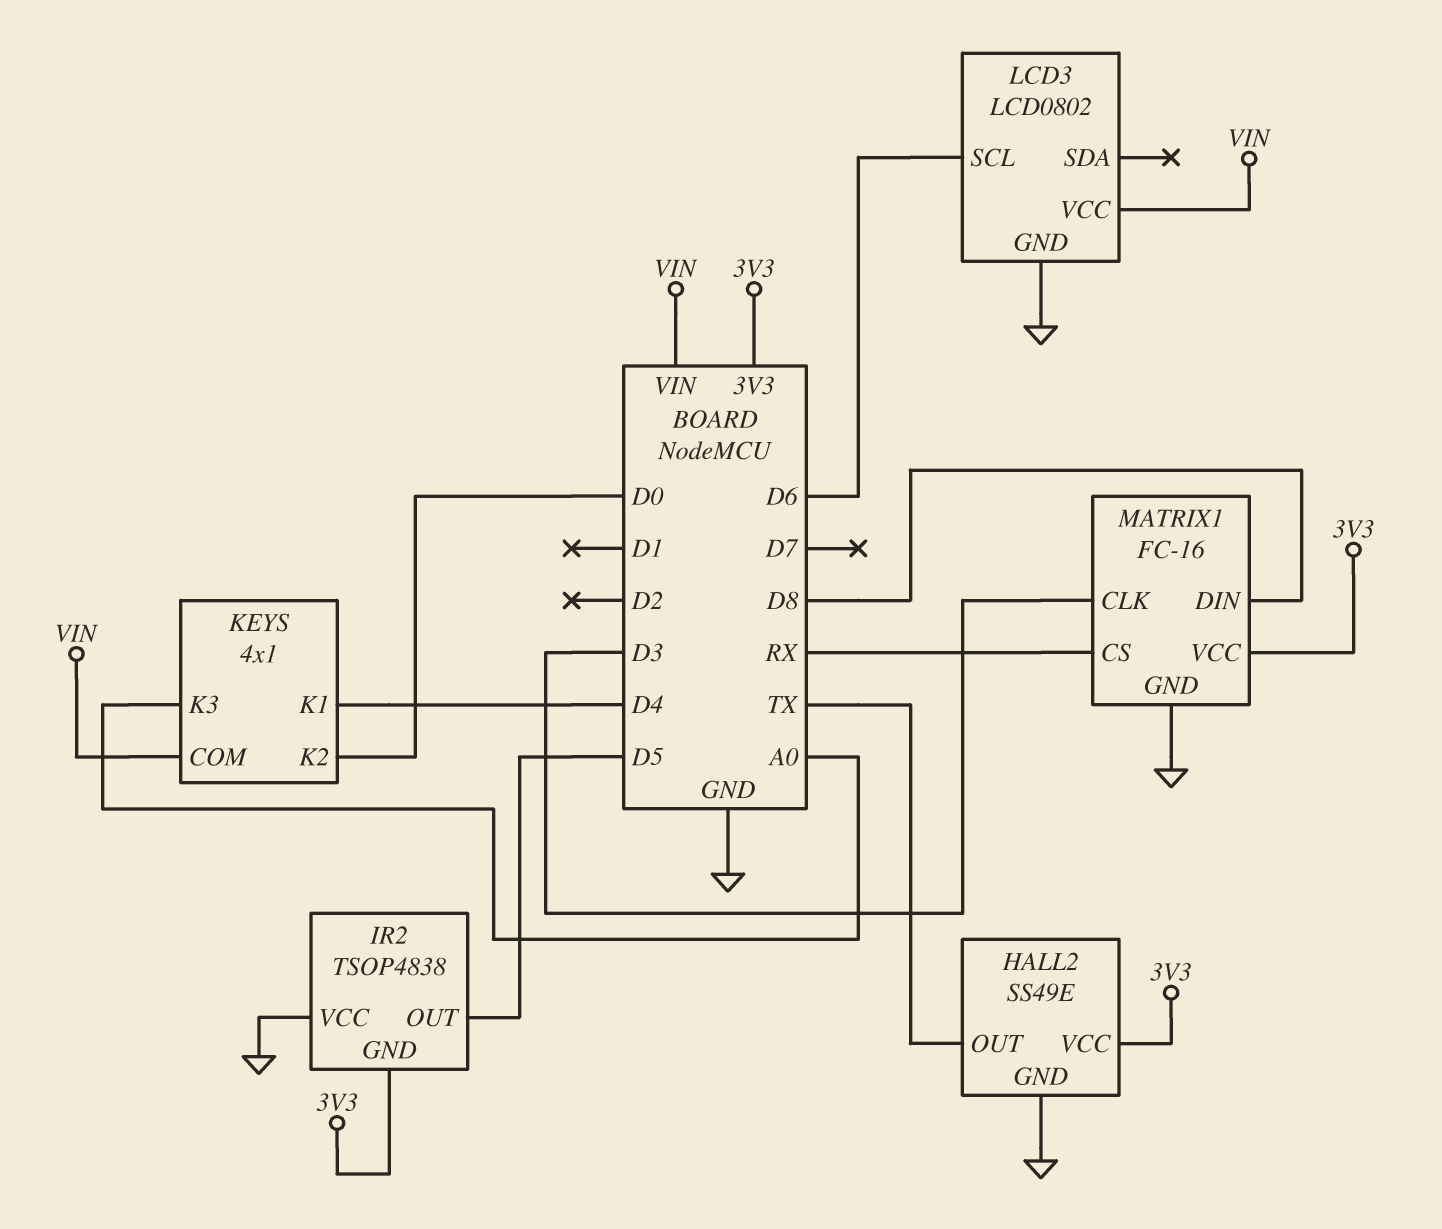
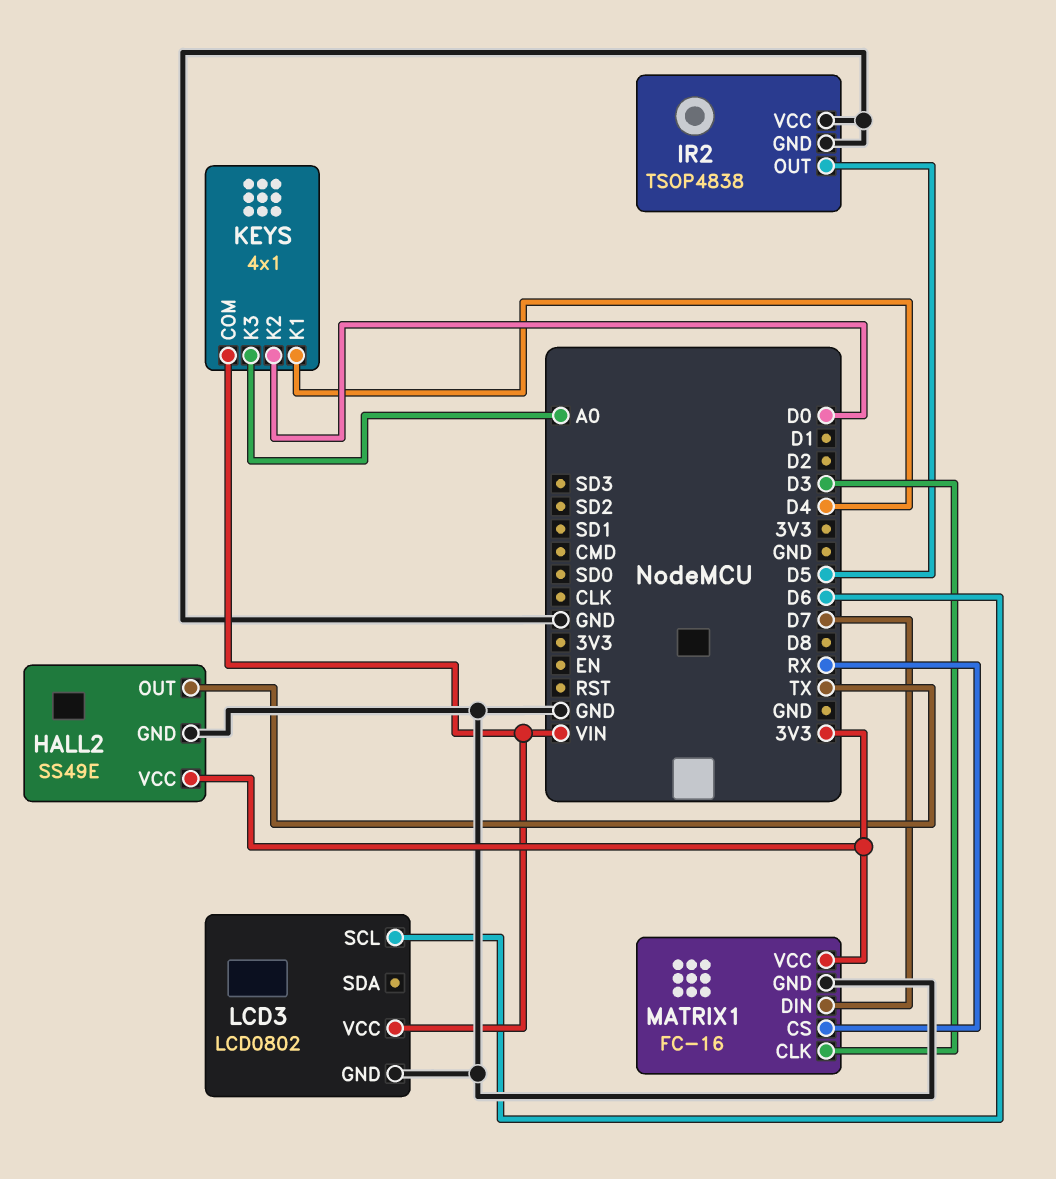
IR2 pin GND: 3V3 -> GND
MATRIX1 pin DIN: D8 -> D7

